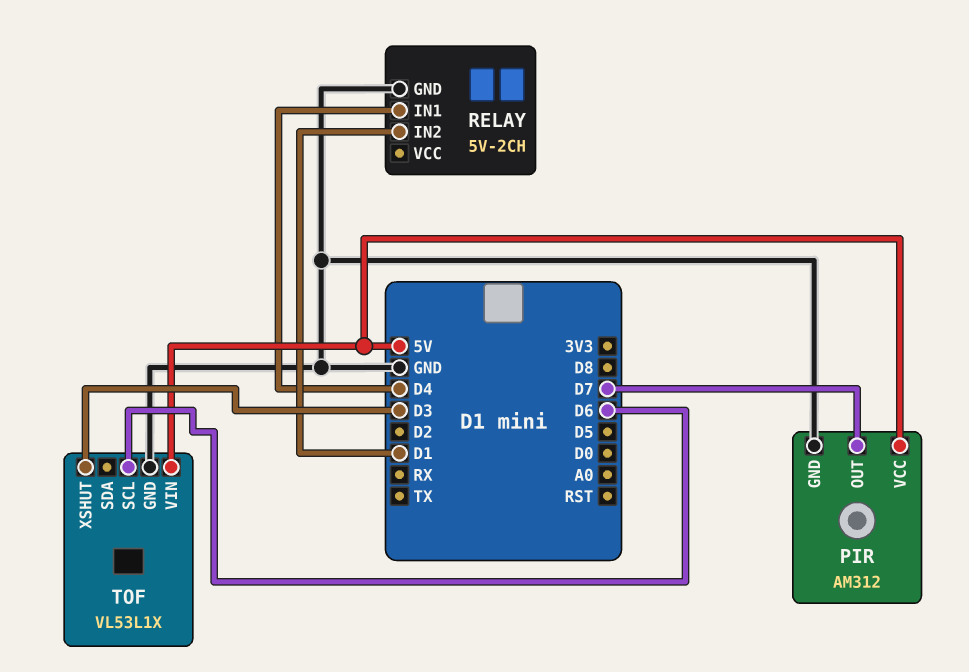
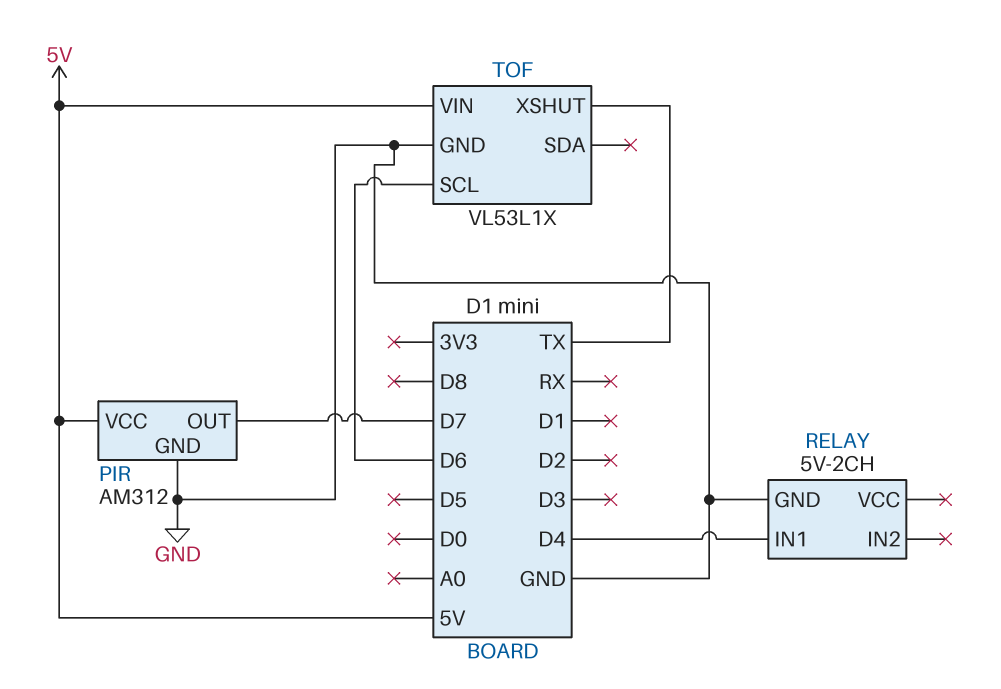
RELAY pin IN2: D1 -> none
TOF pin XSHUT: D3 -> TX

